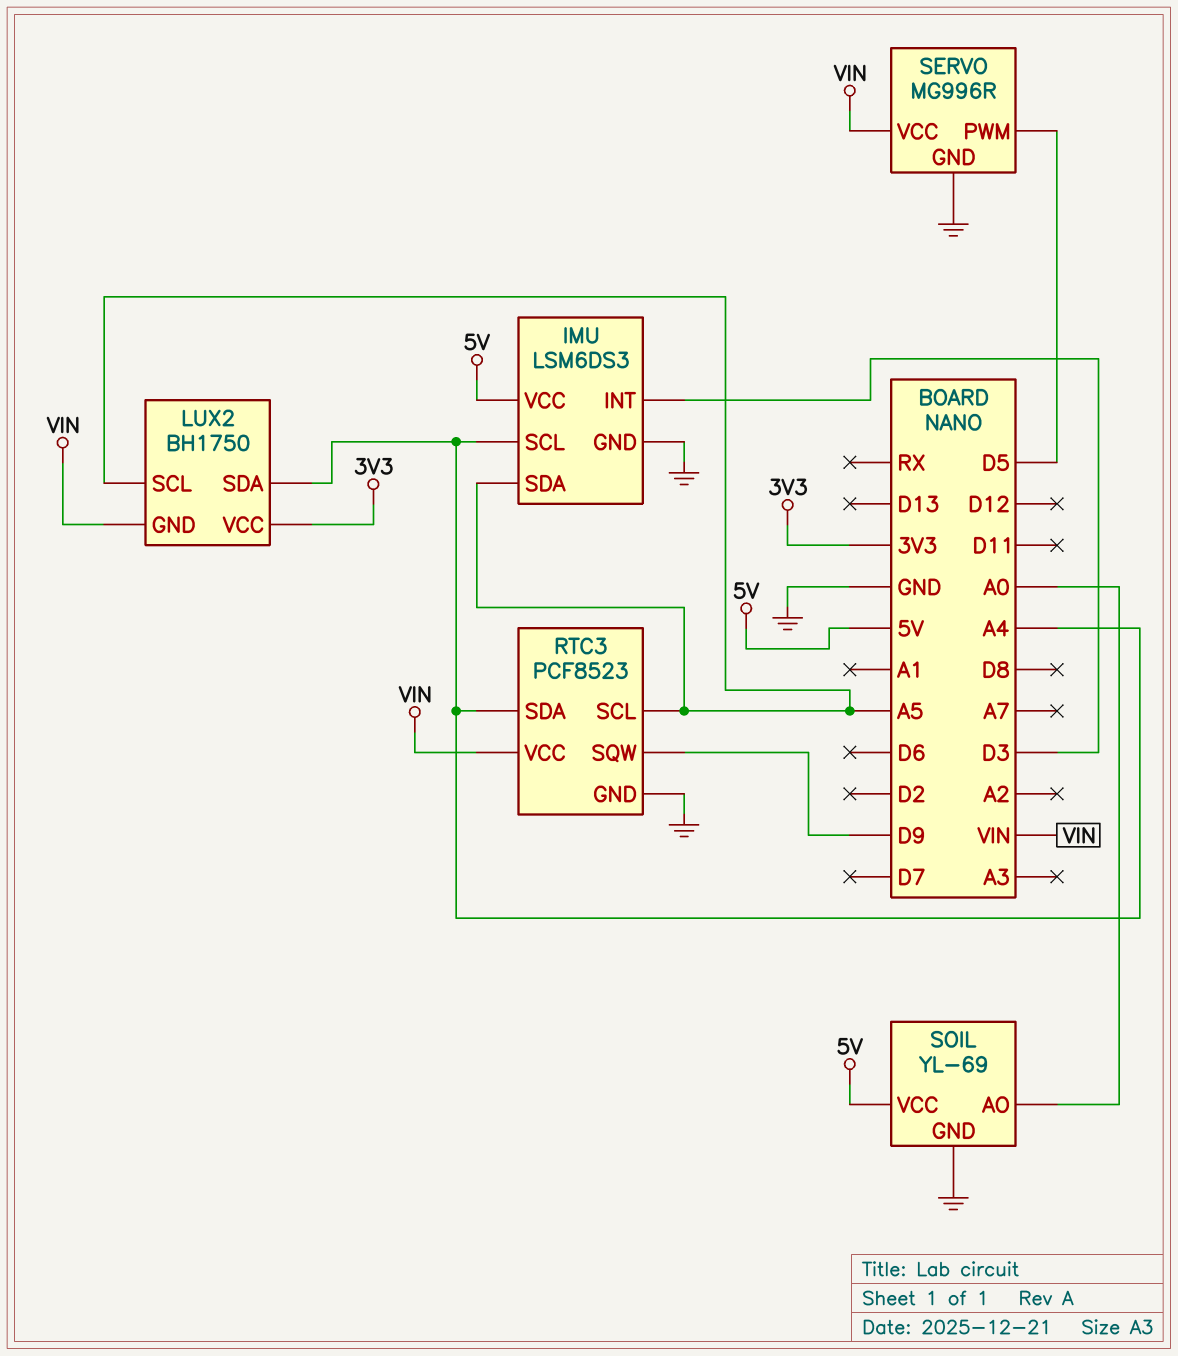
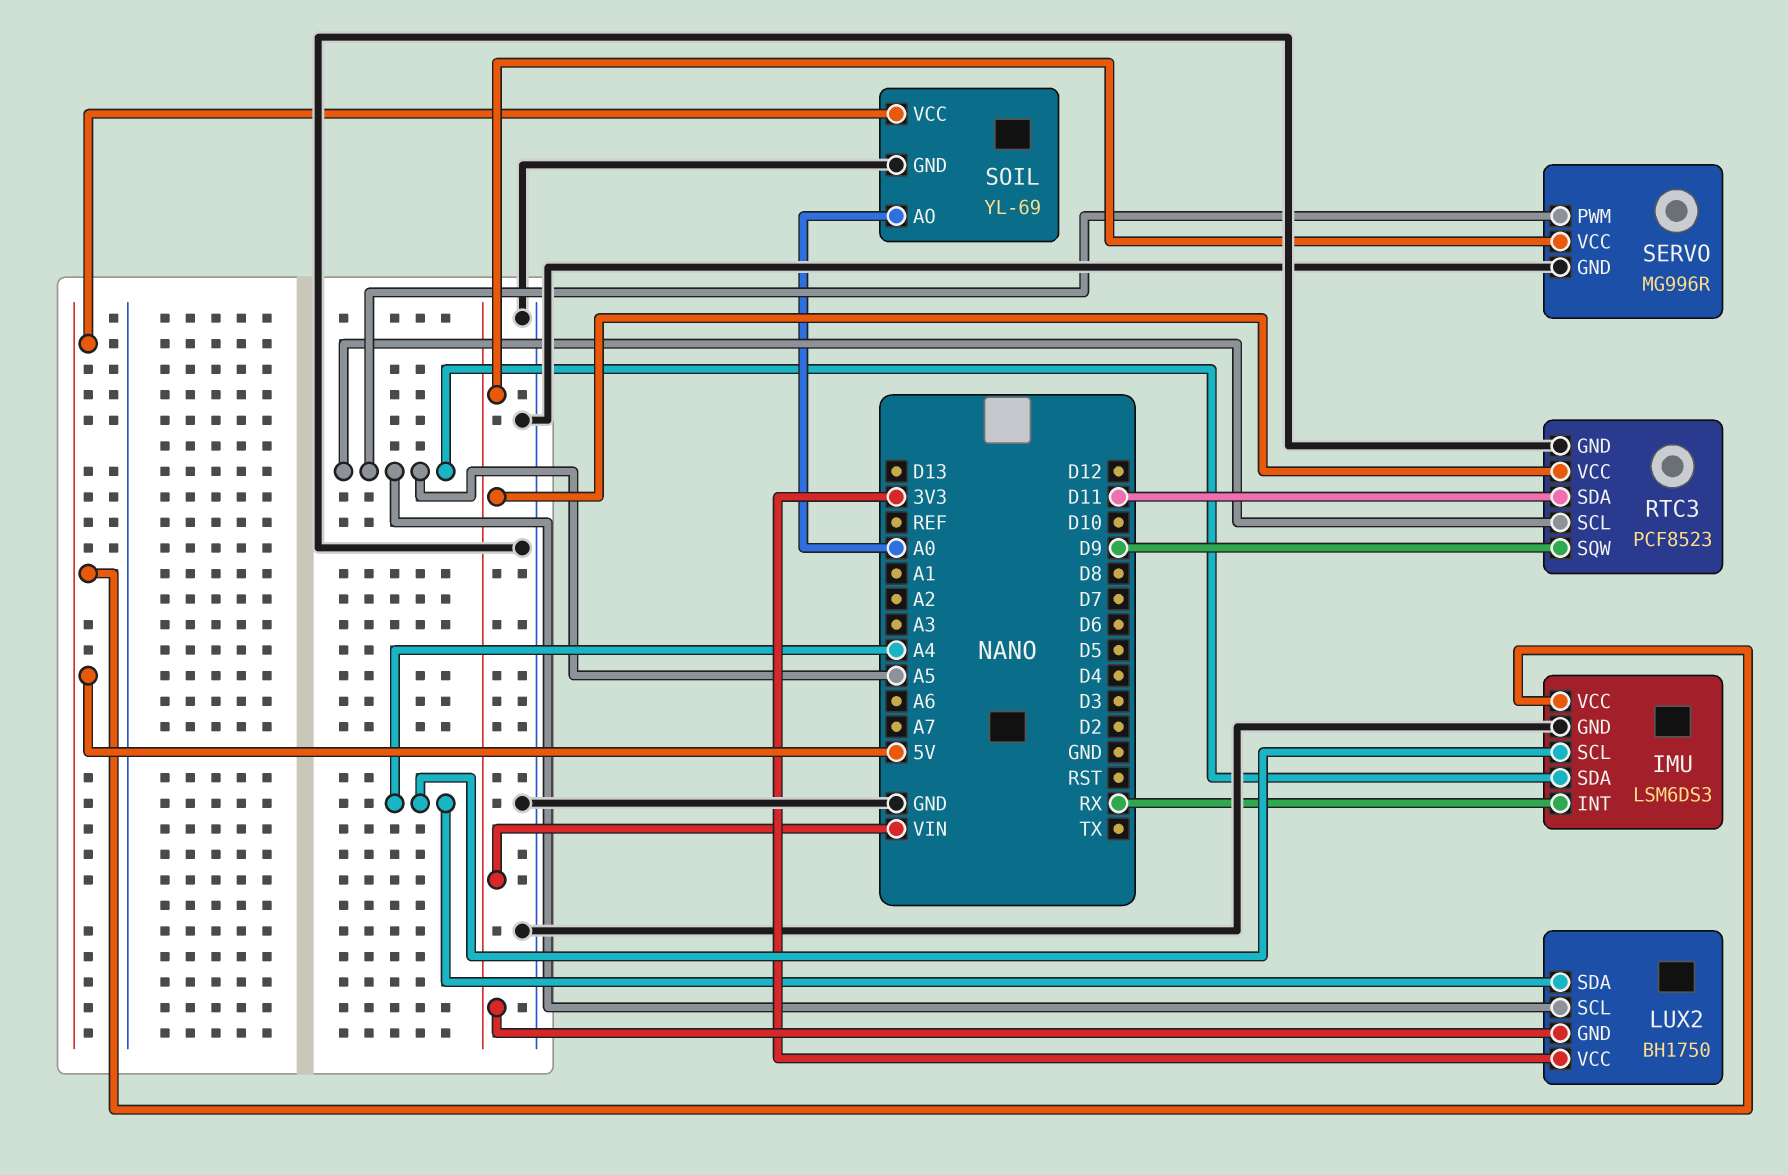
IMU pin INT: D3 -> RX
RTC3 pin SDA: A4 -> D11
SERVO pin PWM: D5 -> A5

